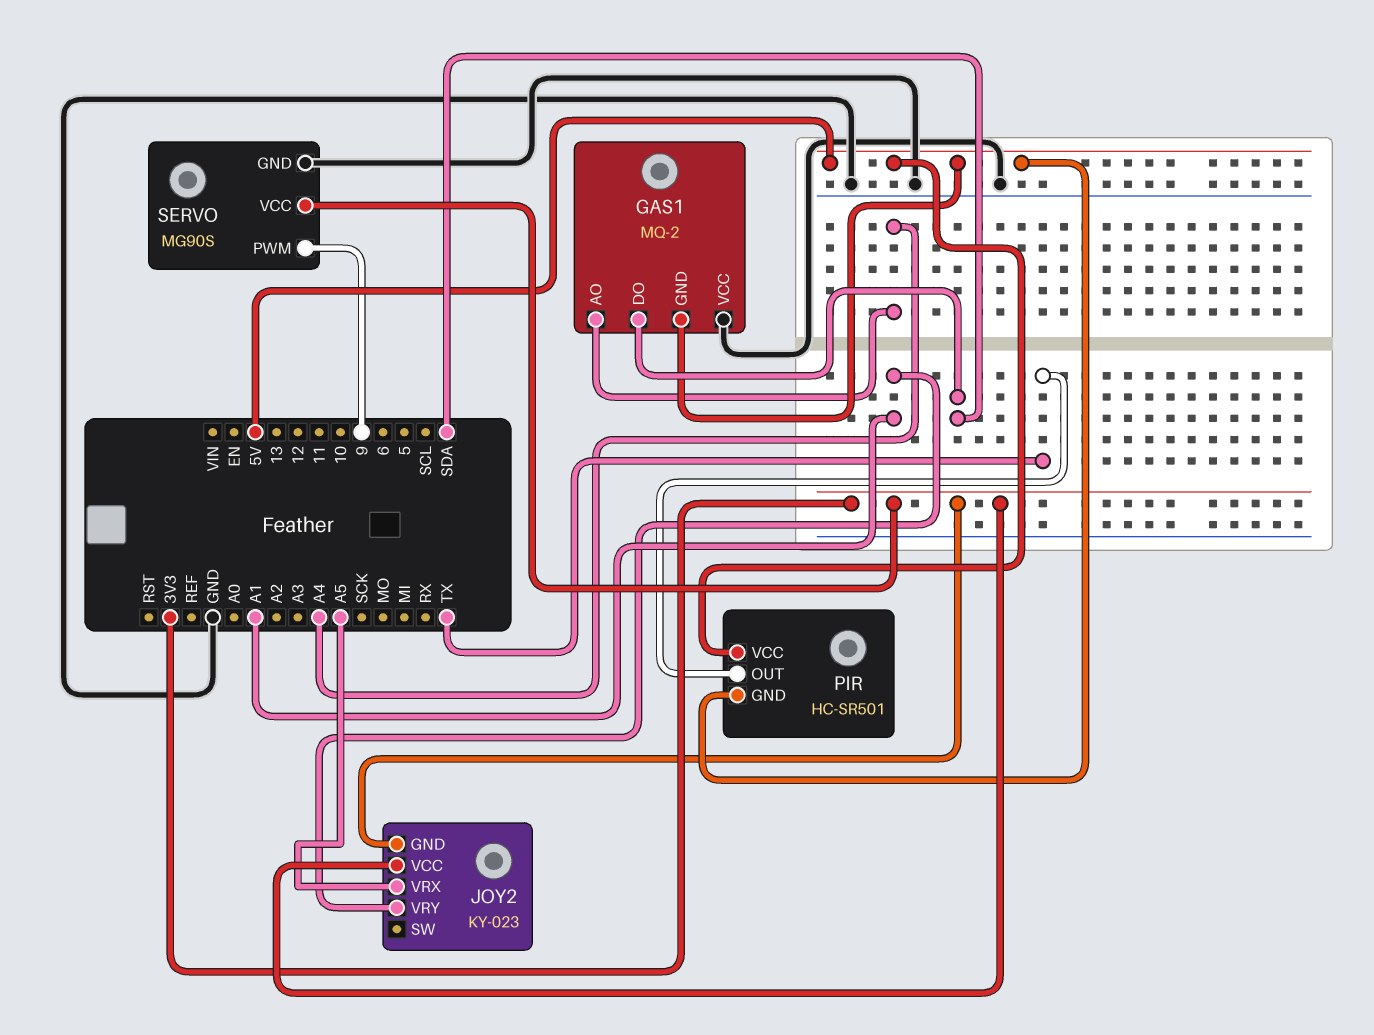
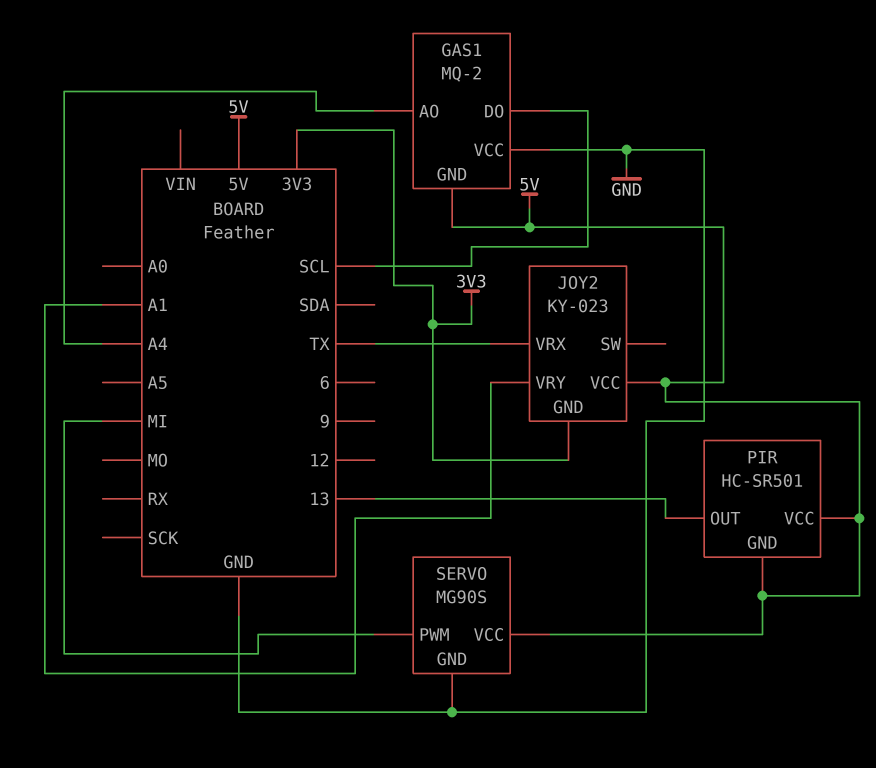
GAS1 pin DO: SDA -> SCL
JOY2 pin VCC: 3V3 -> 5V
JOY2 pin VRX: A5 -> TX
PIR pin OUT: TX -> 13
SERVO pin PWM: 9 -> MI
SERVO pin VCC: 3V3 -> 5V

